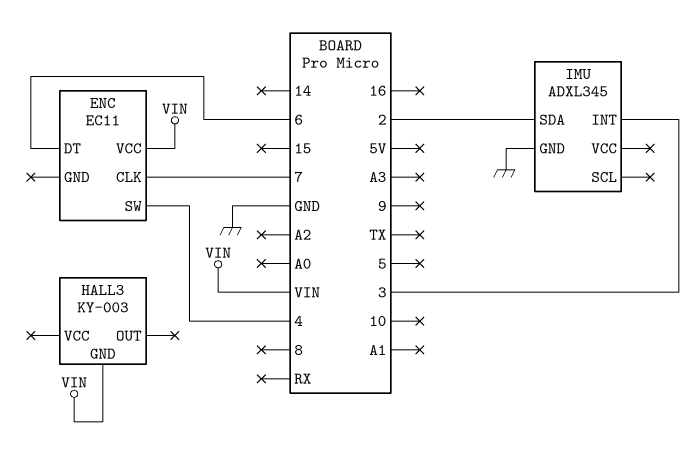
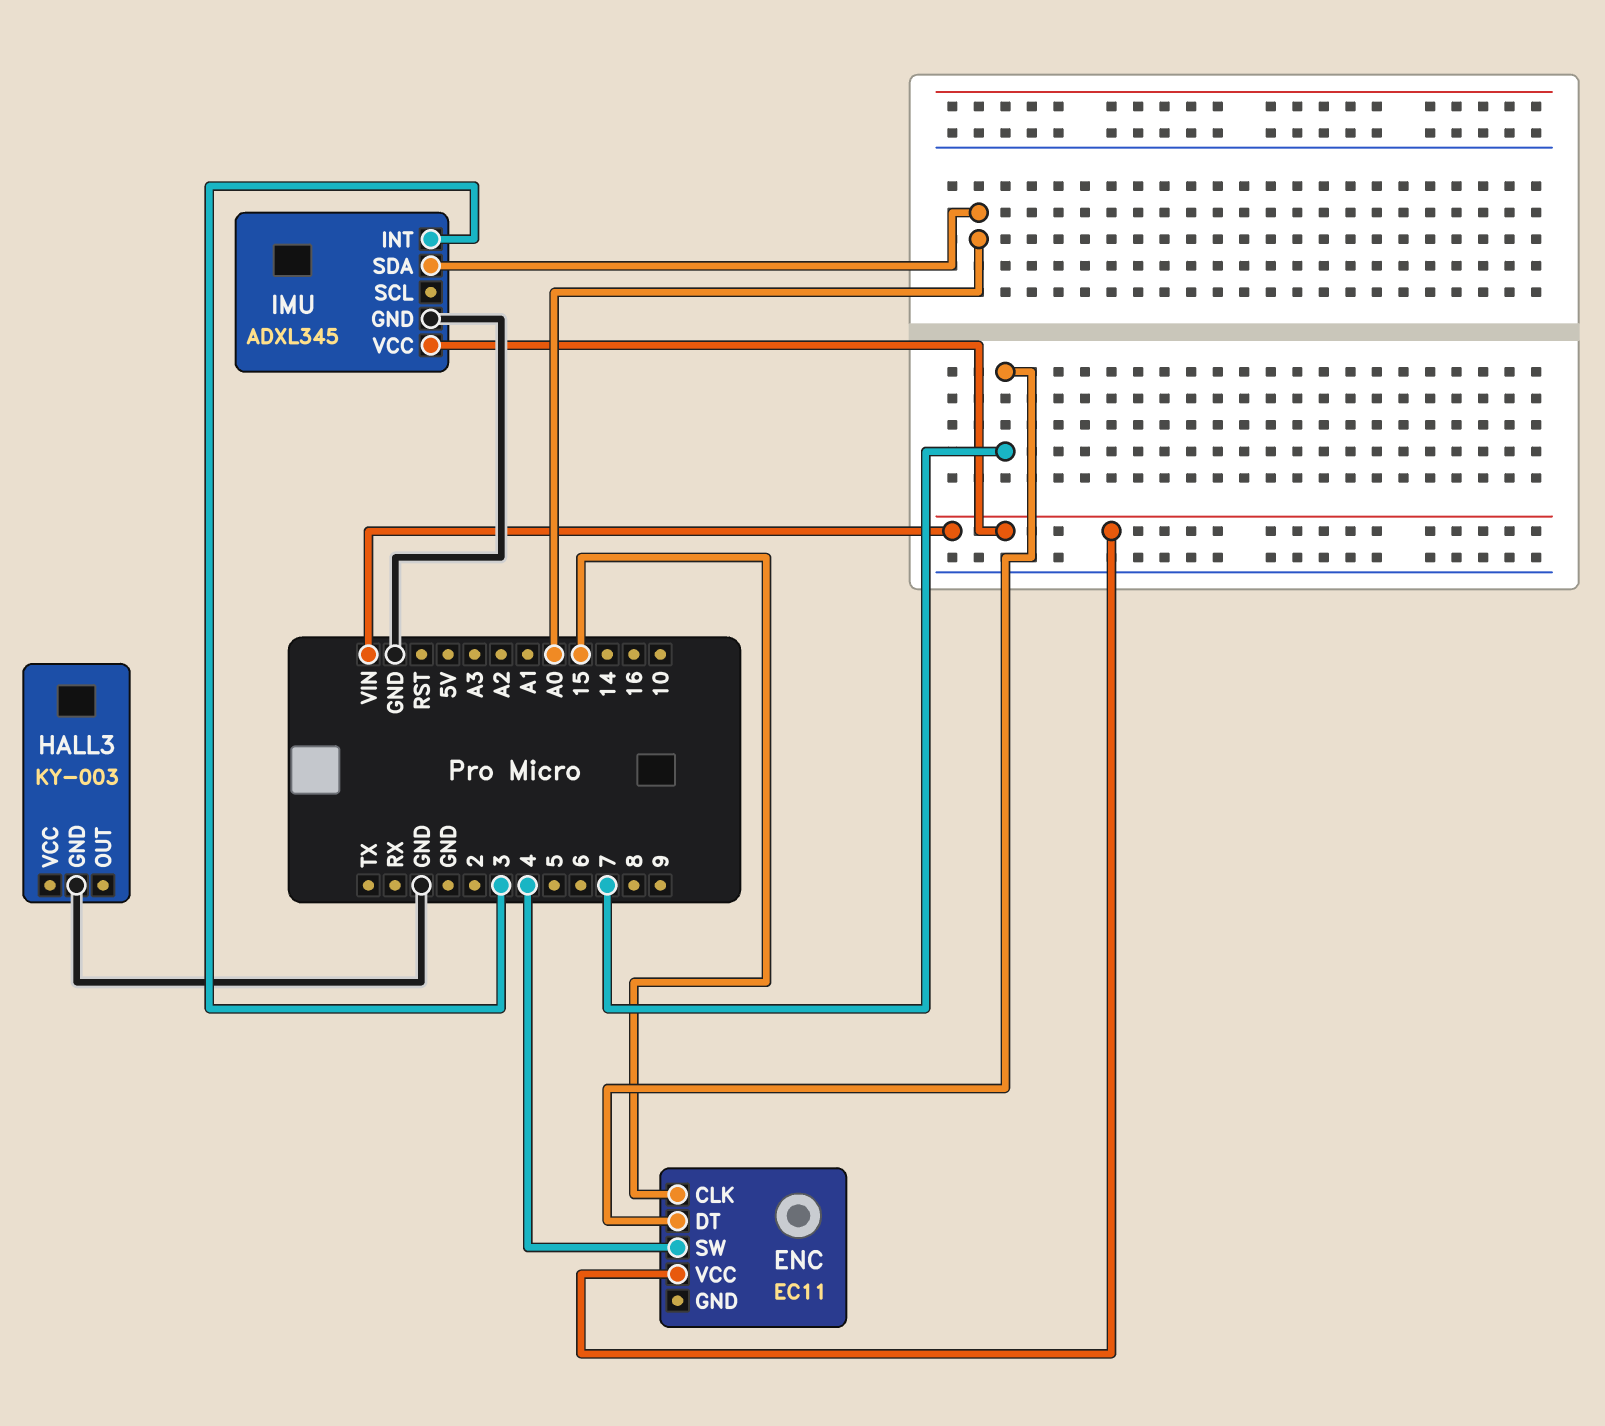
ENC pin CLK: 7 -> 15
ENC pin DT: 6 -> 7
HALL3 pin GND: VIN -> GND
IMU pin SDA: 2 -> A0
IMU pin VCC: none -> VIN

